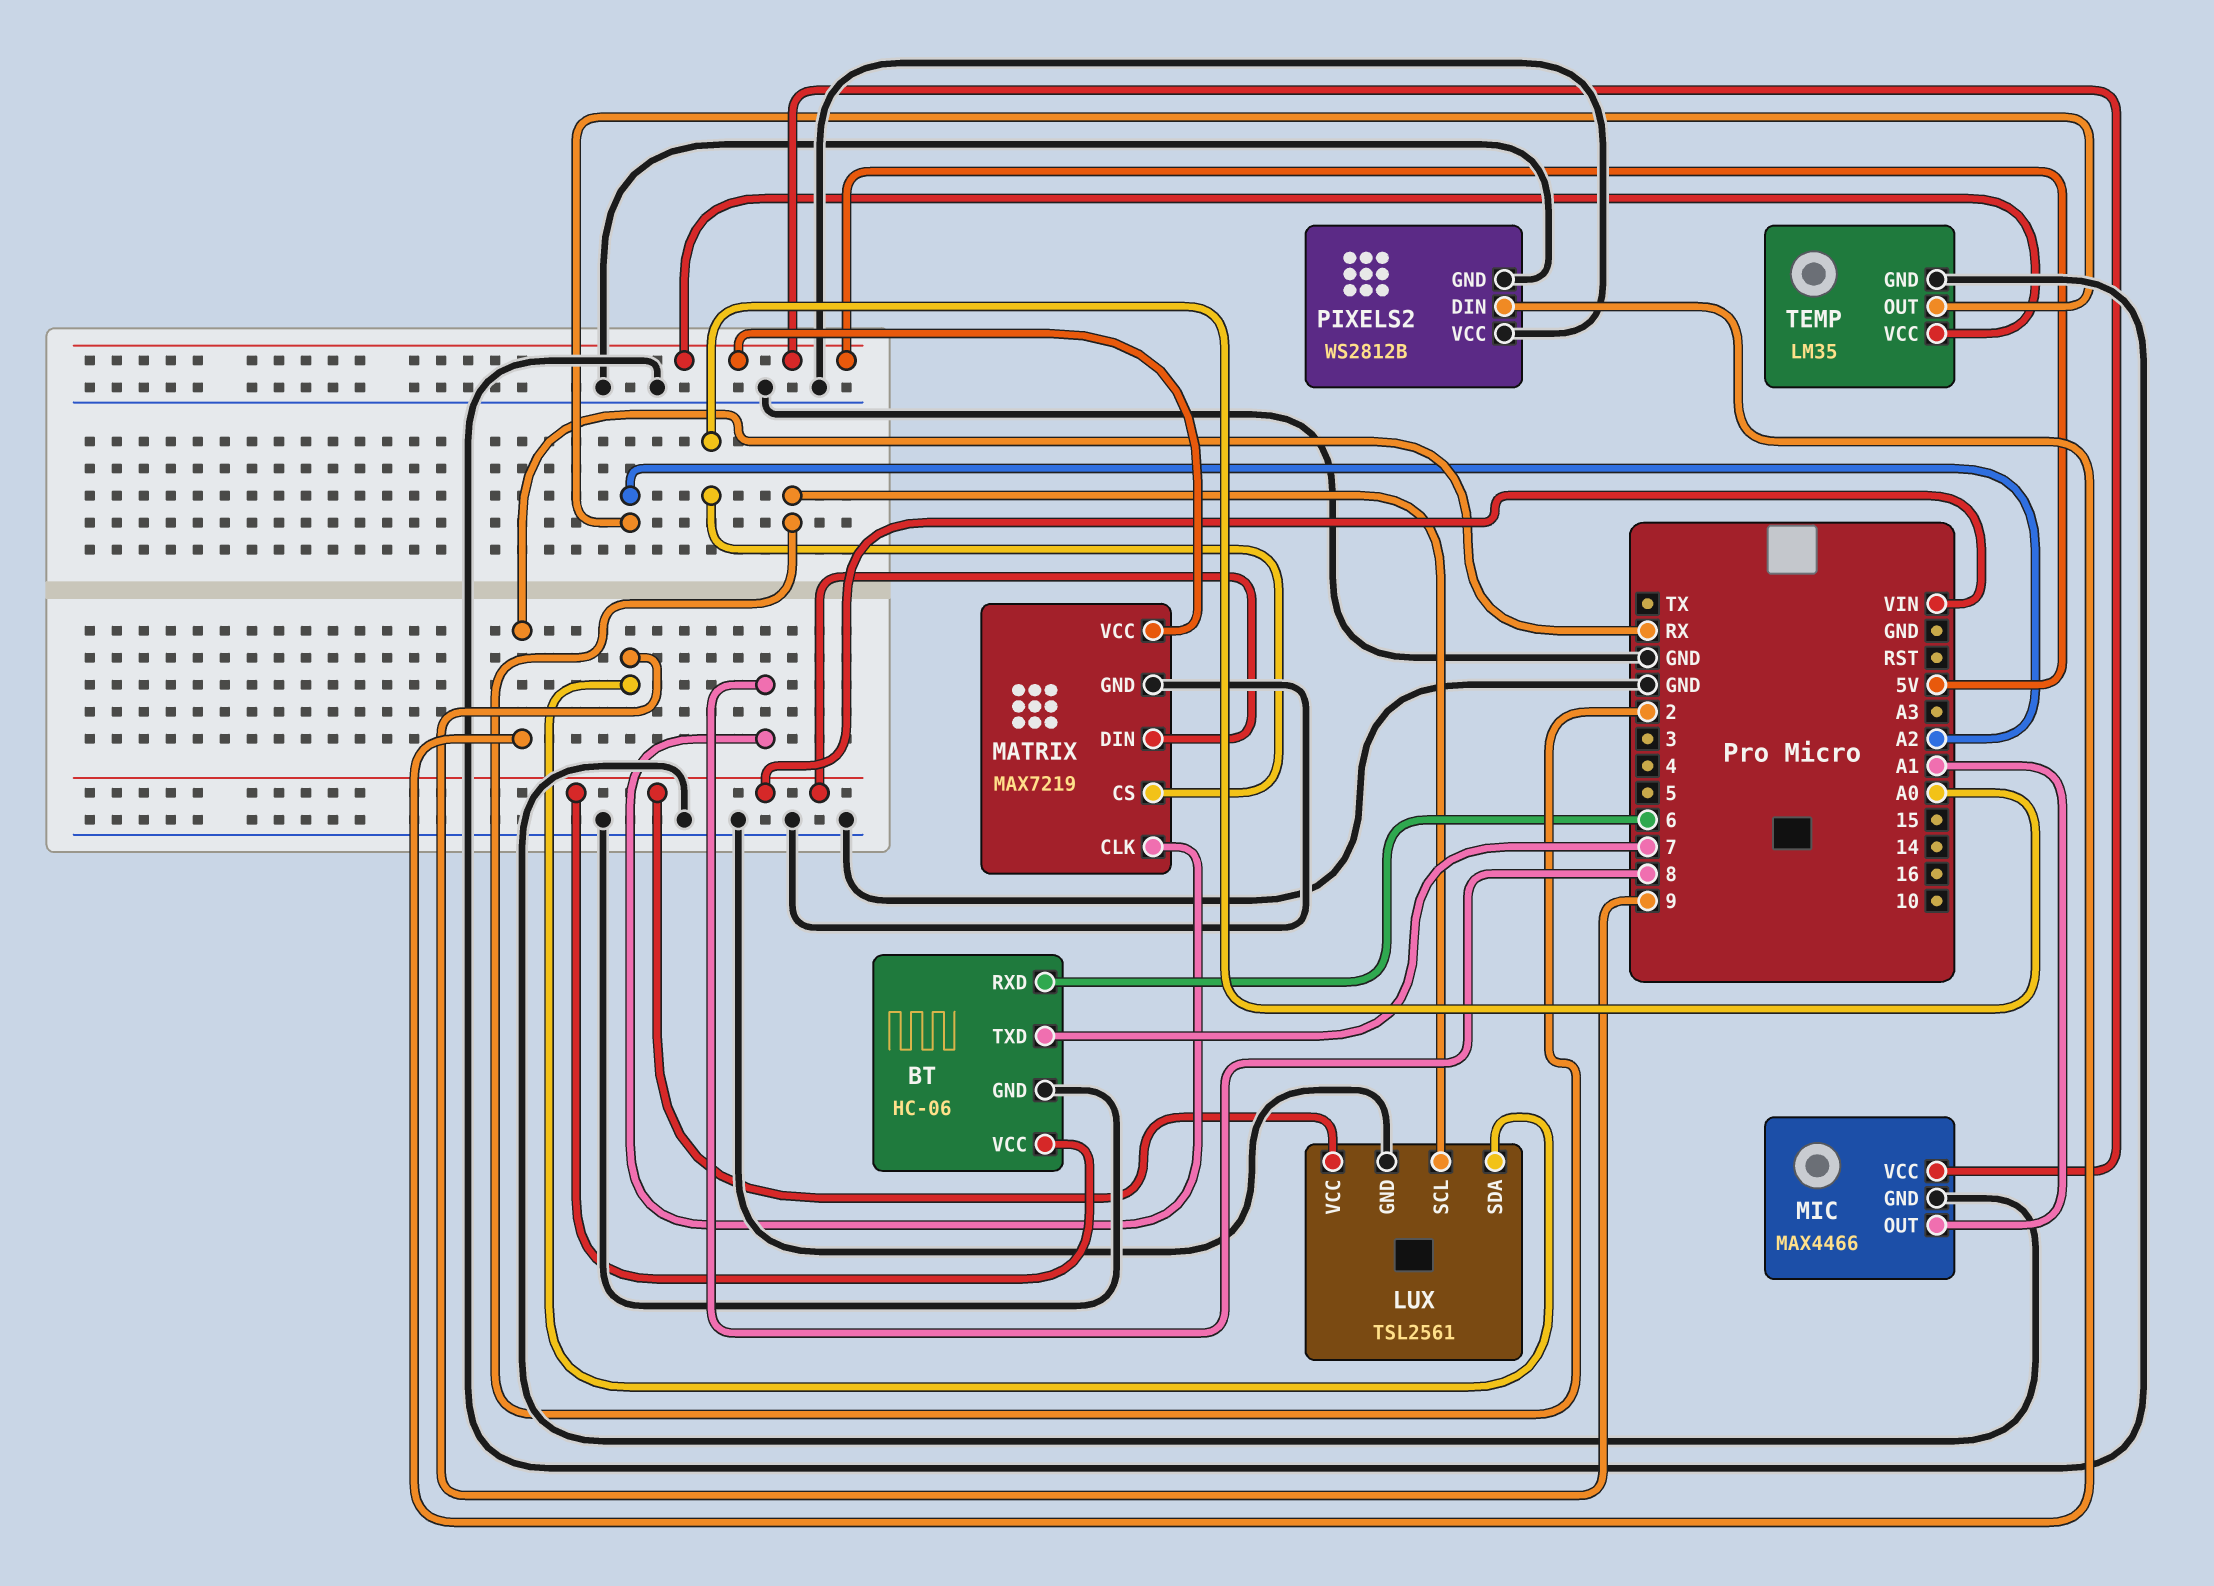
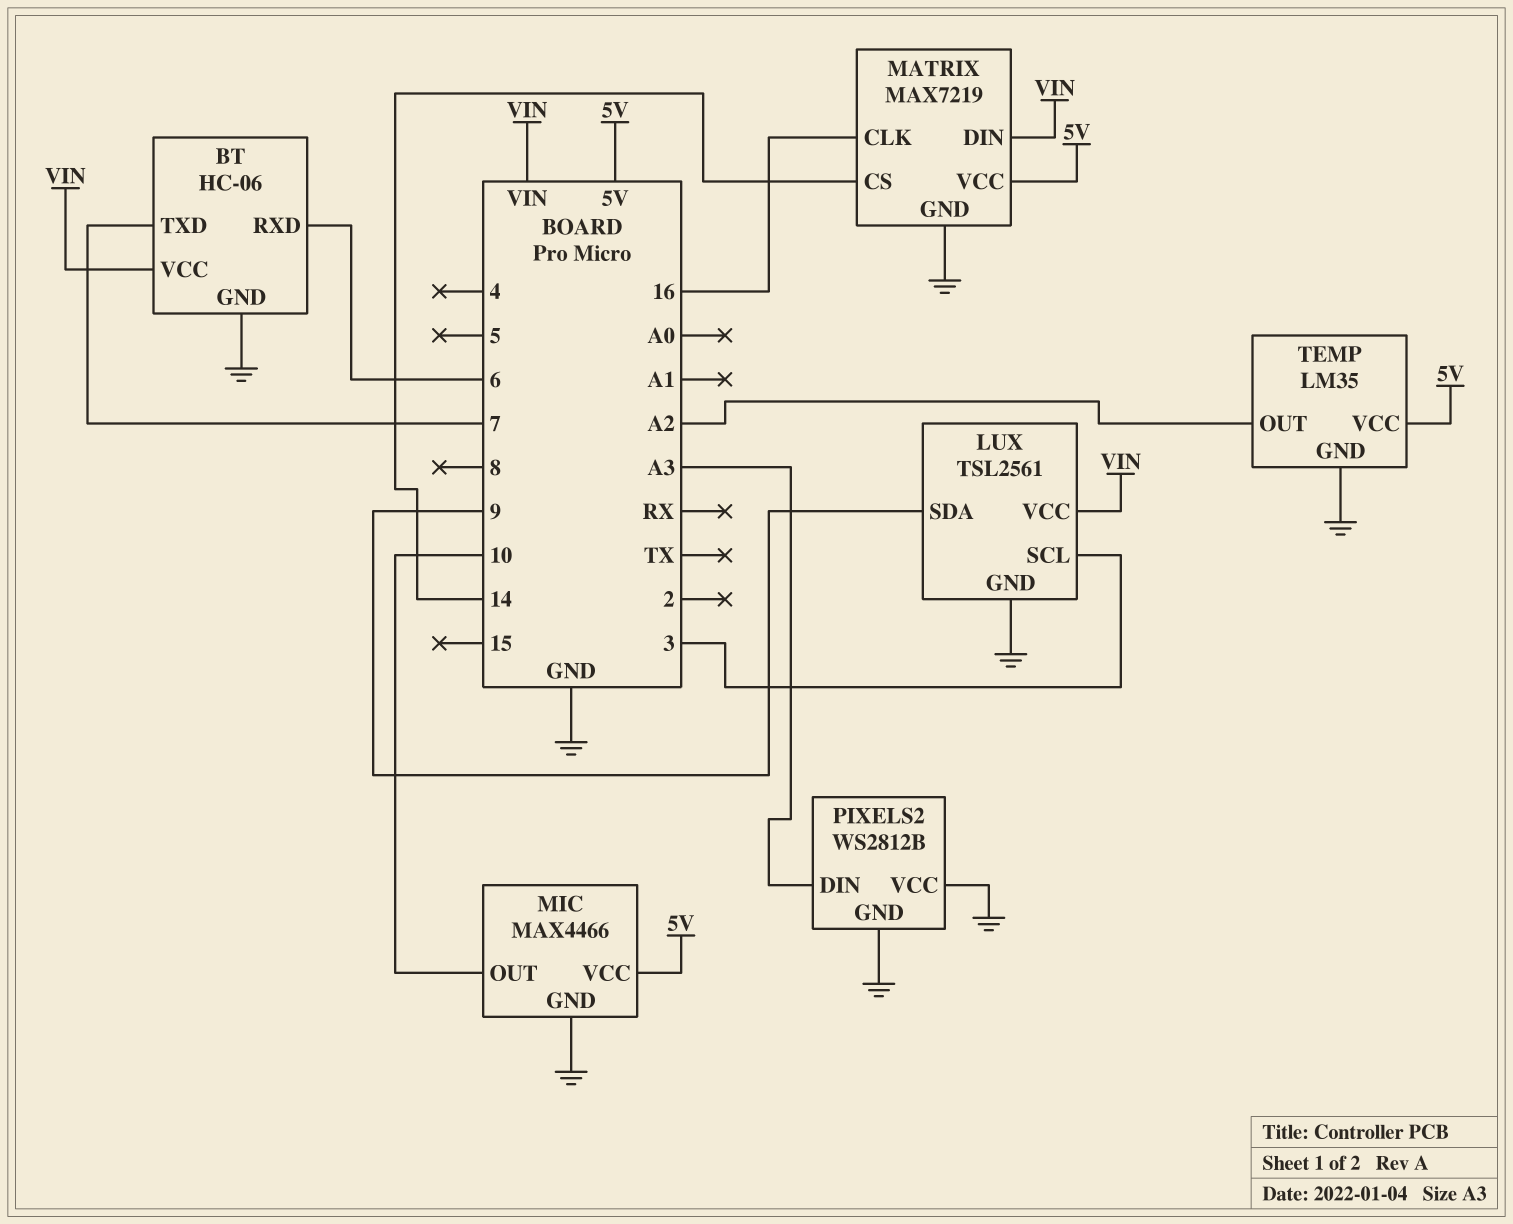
LUX pin SCL: 2 -> 3
MATRIX pin CLK: 8 -> 16
MATRIX pin CS: A0 -> 14
MIC pin OUT: A1 -> 10
PIXELS2 pin DIN: RX -> A3

